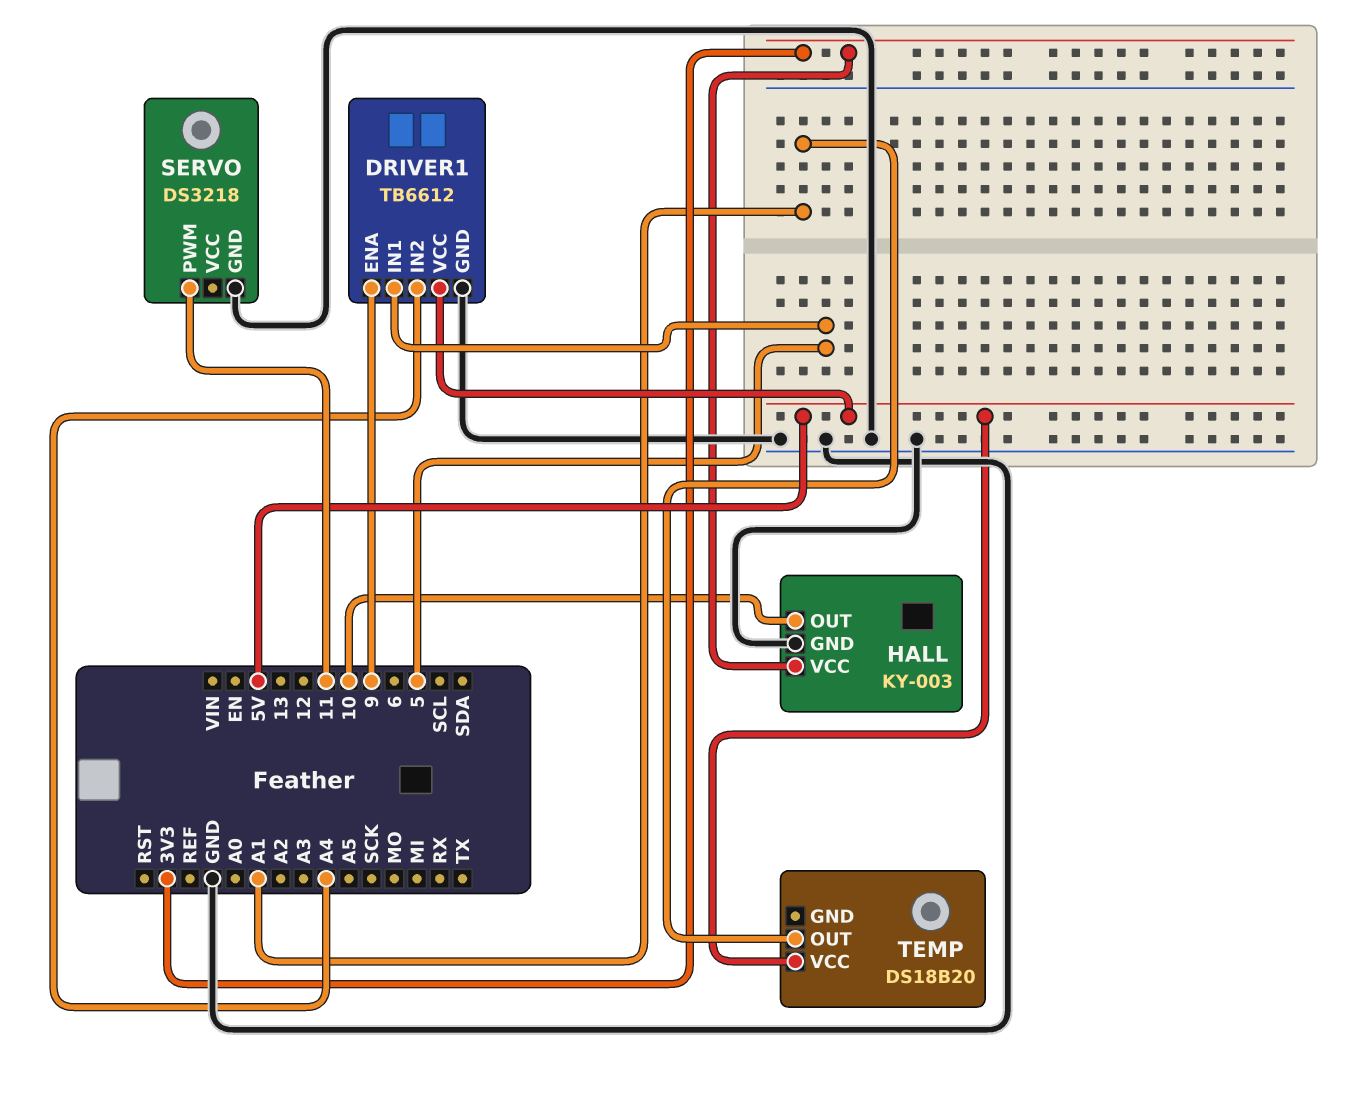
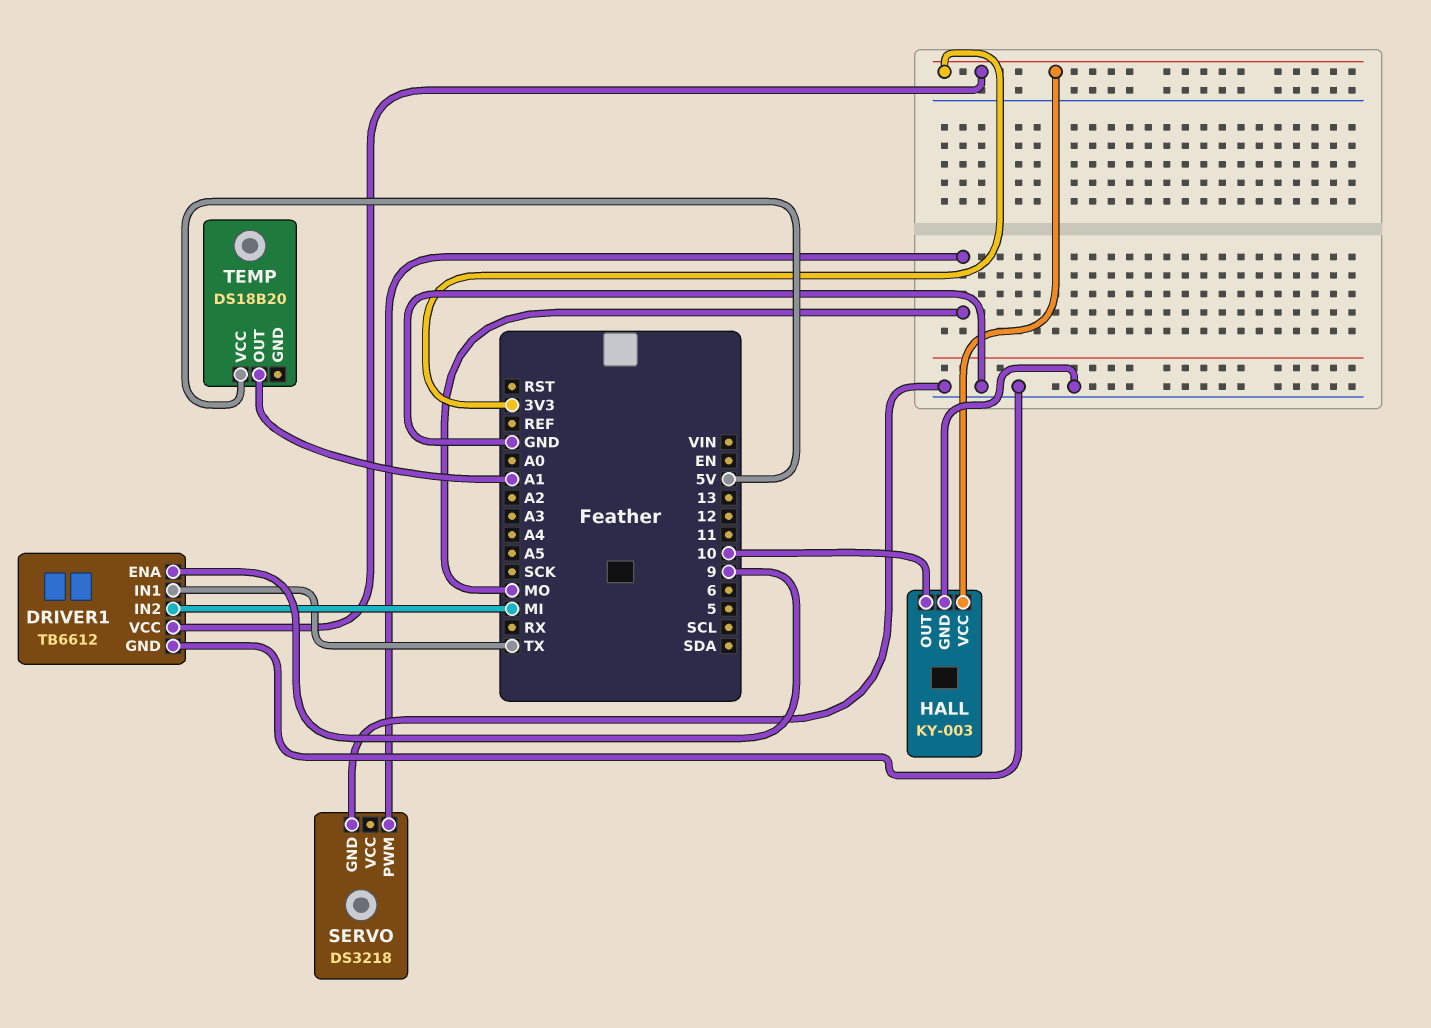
DRIVER1 pin IN1: 5 -> TX
DRIVER1 pin IN2: A4 -> MI
DRIVER1 pin VCC: 5V -> 3V3
SERVO pin PWM: 11 -> MO

